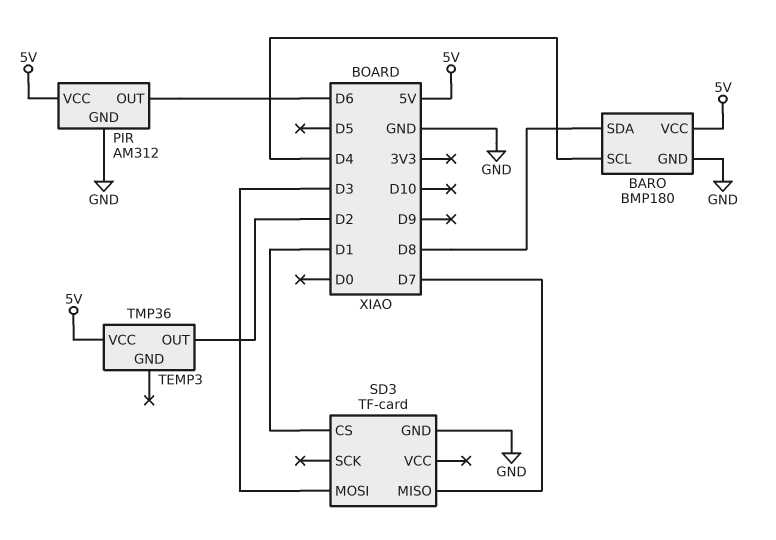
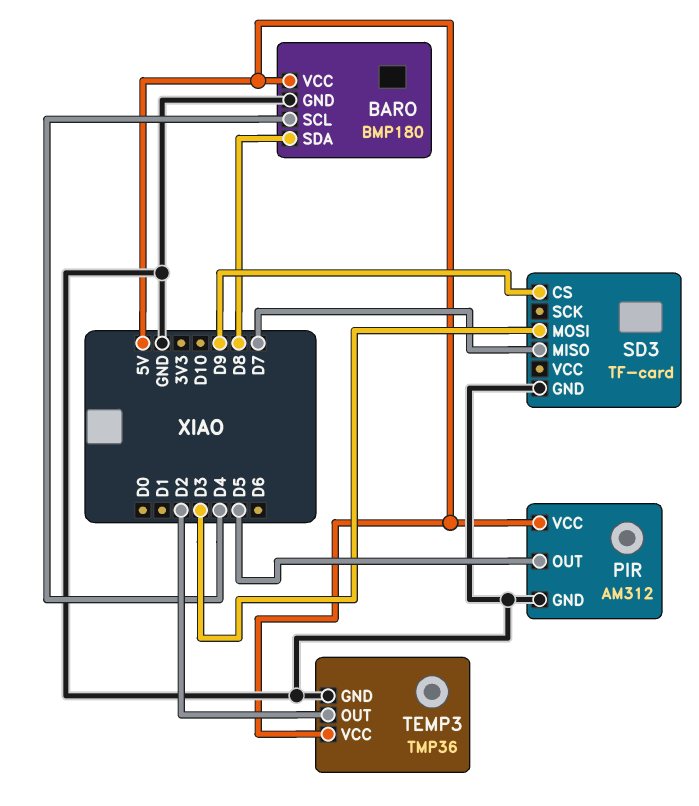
PIR pin OUT: D6 -> D5
SD3 pin CS: D1 -> D9
TEMP3 pin GND: none -> GND

